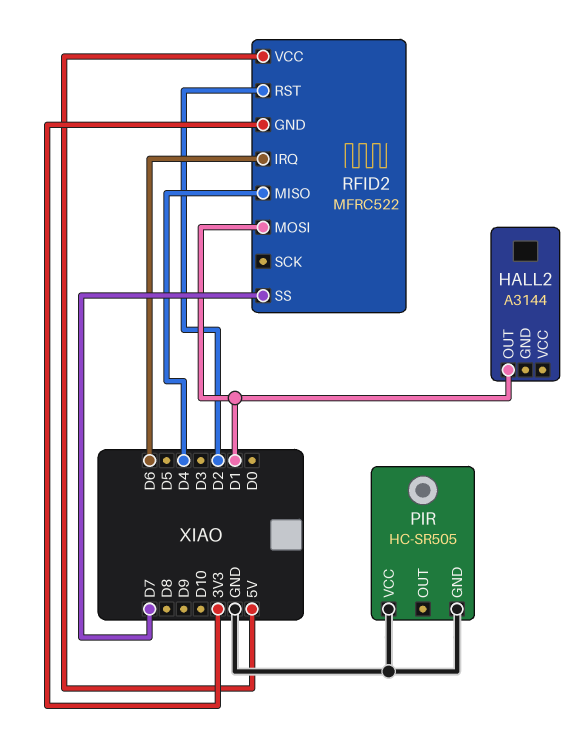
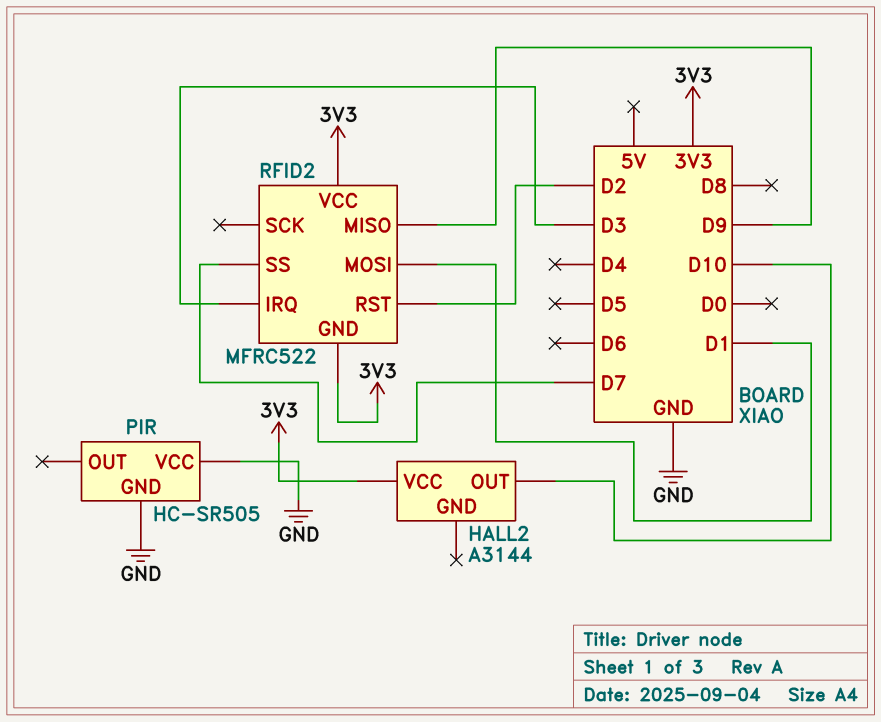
HALL2 pin OUT: D1 -> D10
HALL2 pin VCC: none -> 3V3
RFID2 pin IRQ: D6 -> D3
RFID2 pin MISO: D4 -> D9
RFID2 pin VCC: 5V -> 3V3

